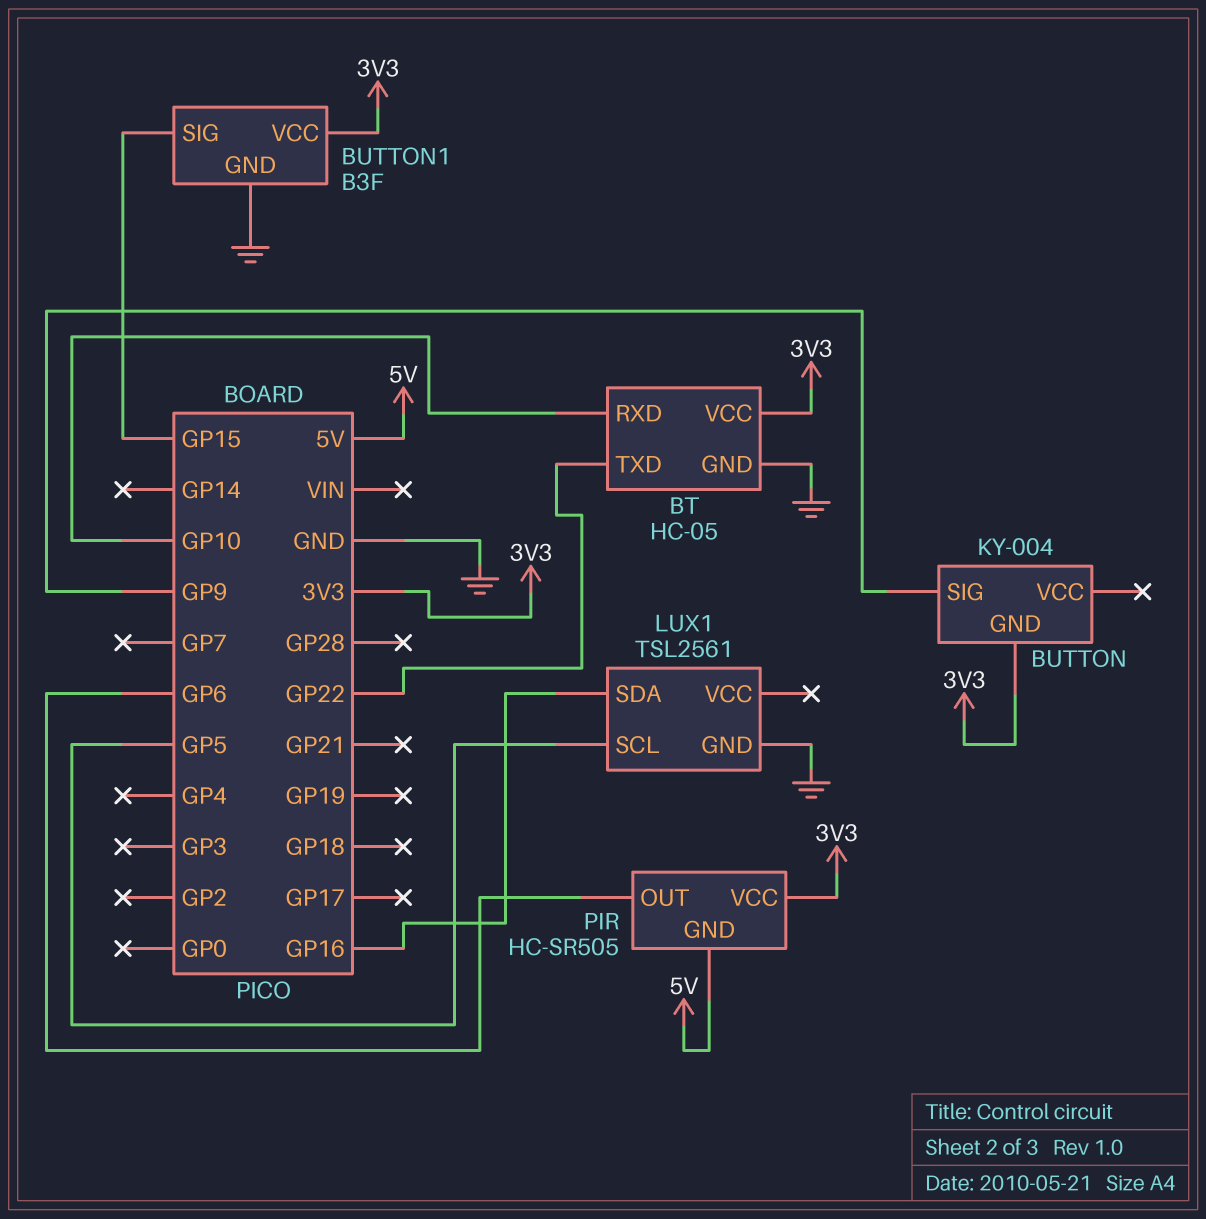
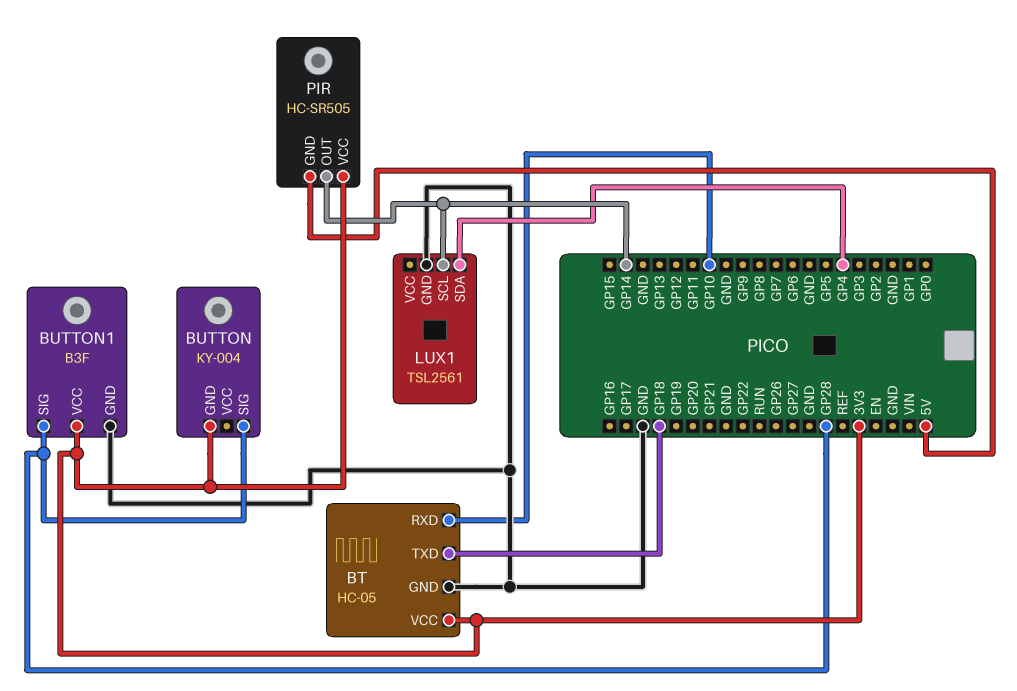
BT pin TXD: GP22 -> GP18
BUTTON pin SIG: GP9 -> GP28
BUTTON1 pin SIG: GP15 -> GP28
LUX1 pin SCL: GP5 -> GP14
LUX1 pin SDA: GP16 -> GP4
PIR pin OUT: GP6 -> GP14

